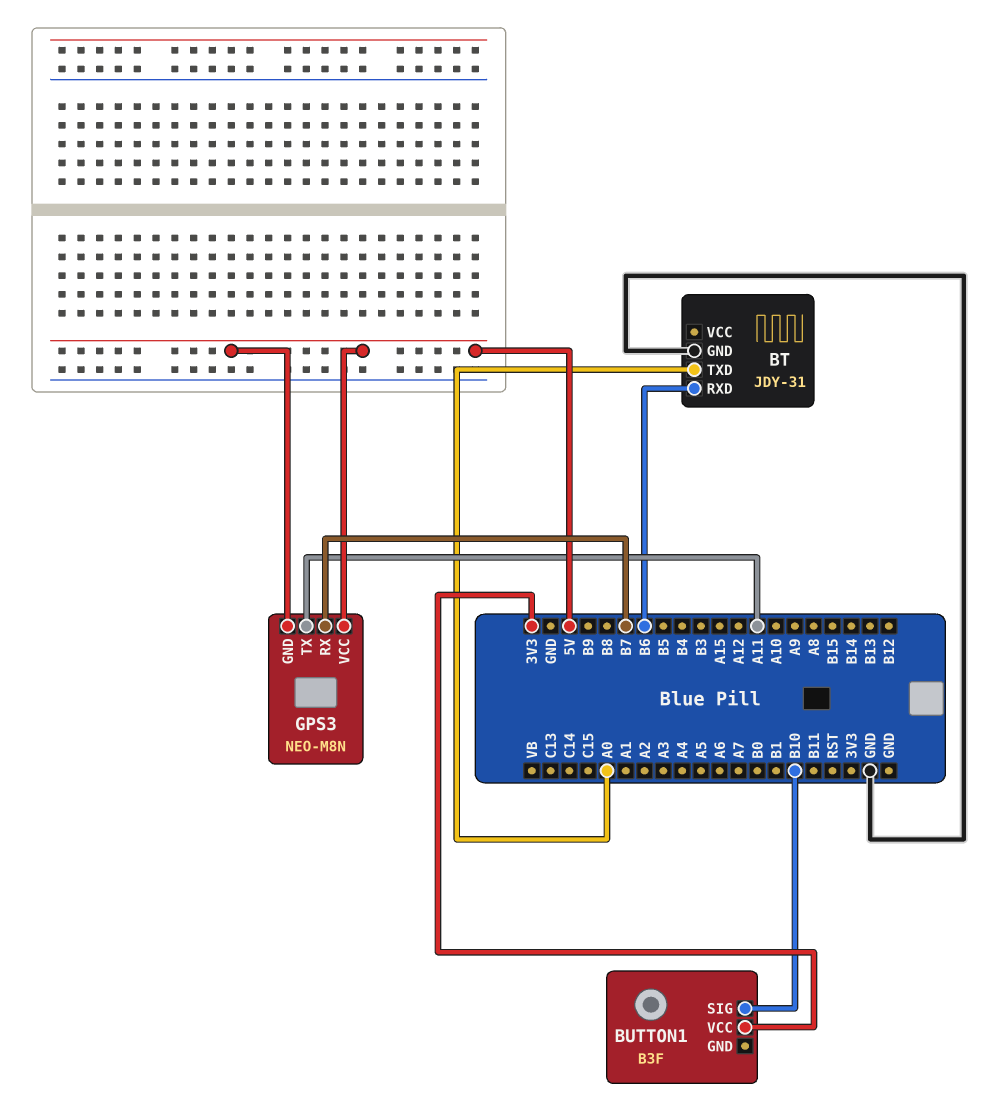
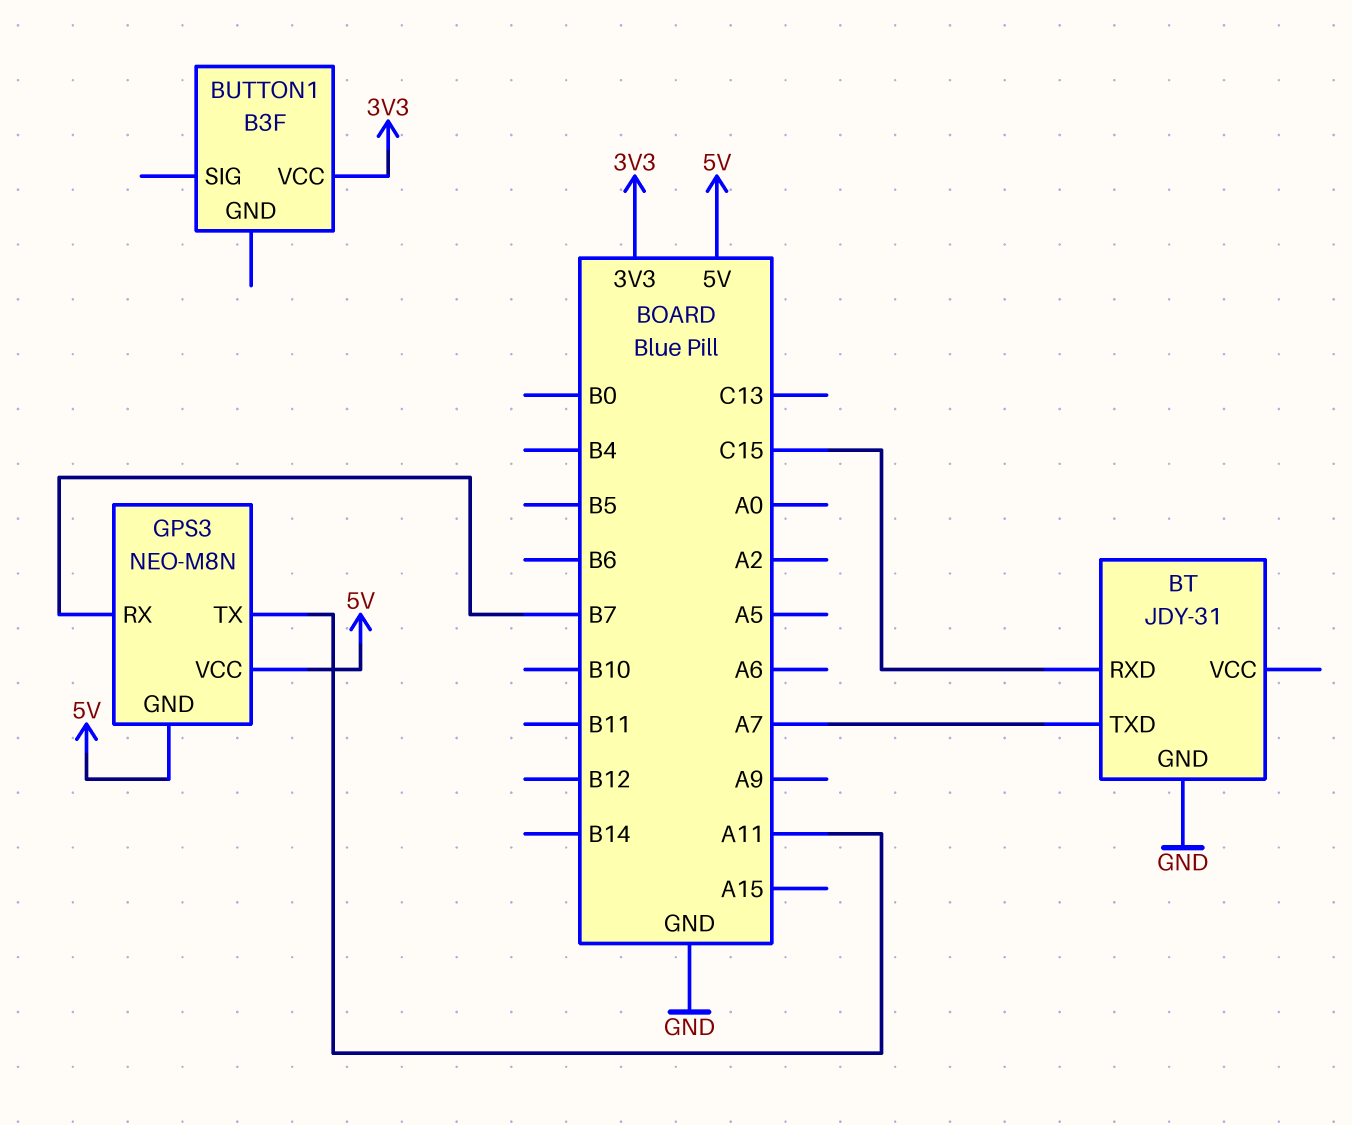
BT pin RXD: B6 -> C15
BT pin TXD: A0 -> A7
BUTTON1 pin SIG: B10 -> none

